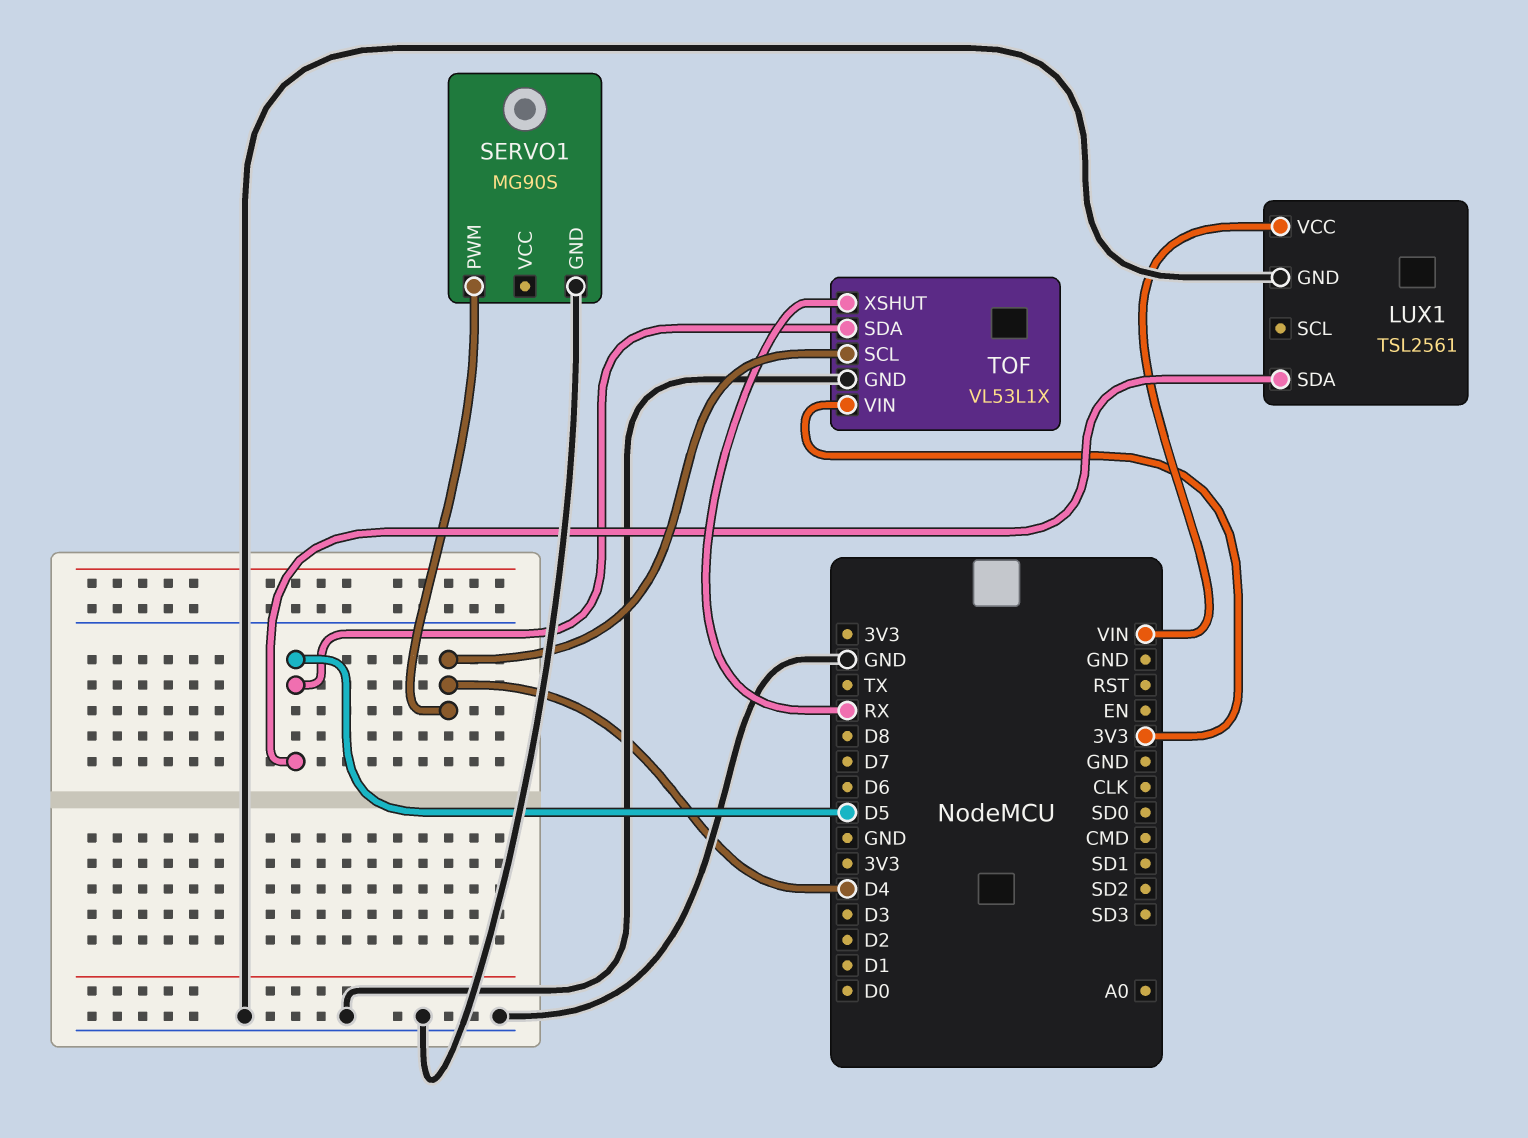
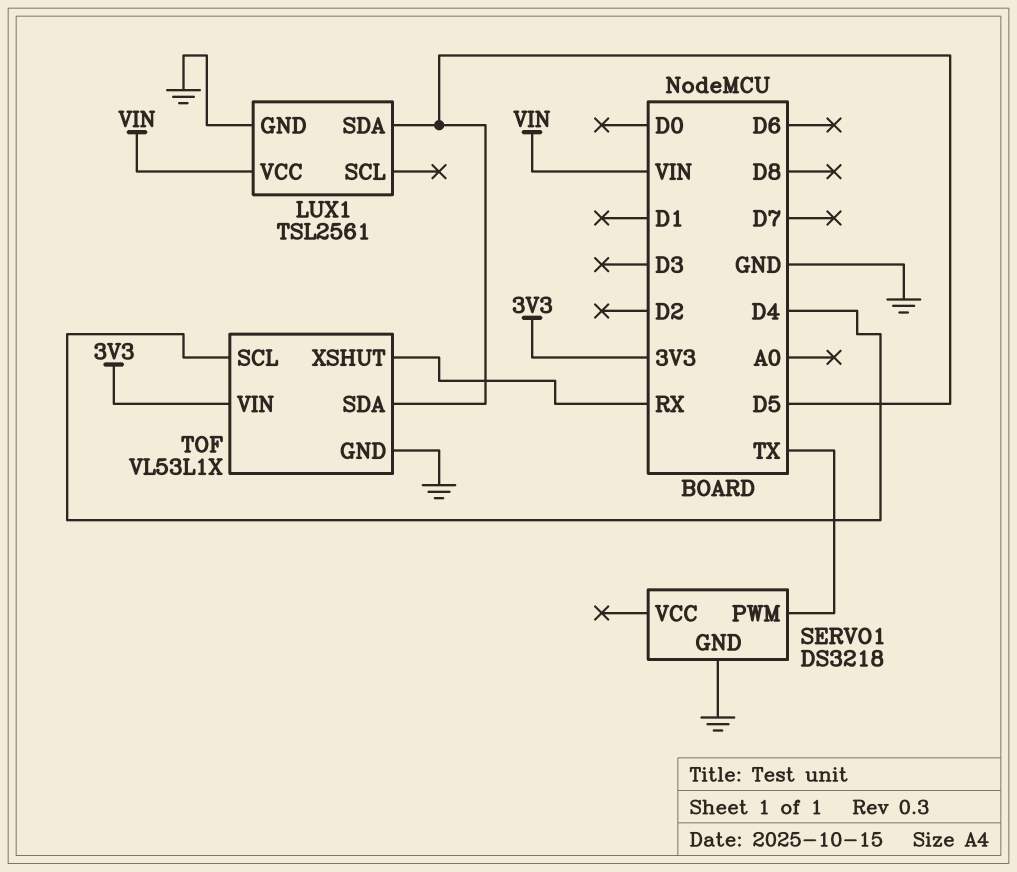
SERVO1: MG90S -> DS3218
SERVO1 pin PWM: D4 -> TX

